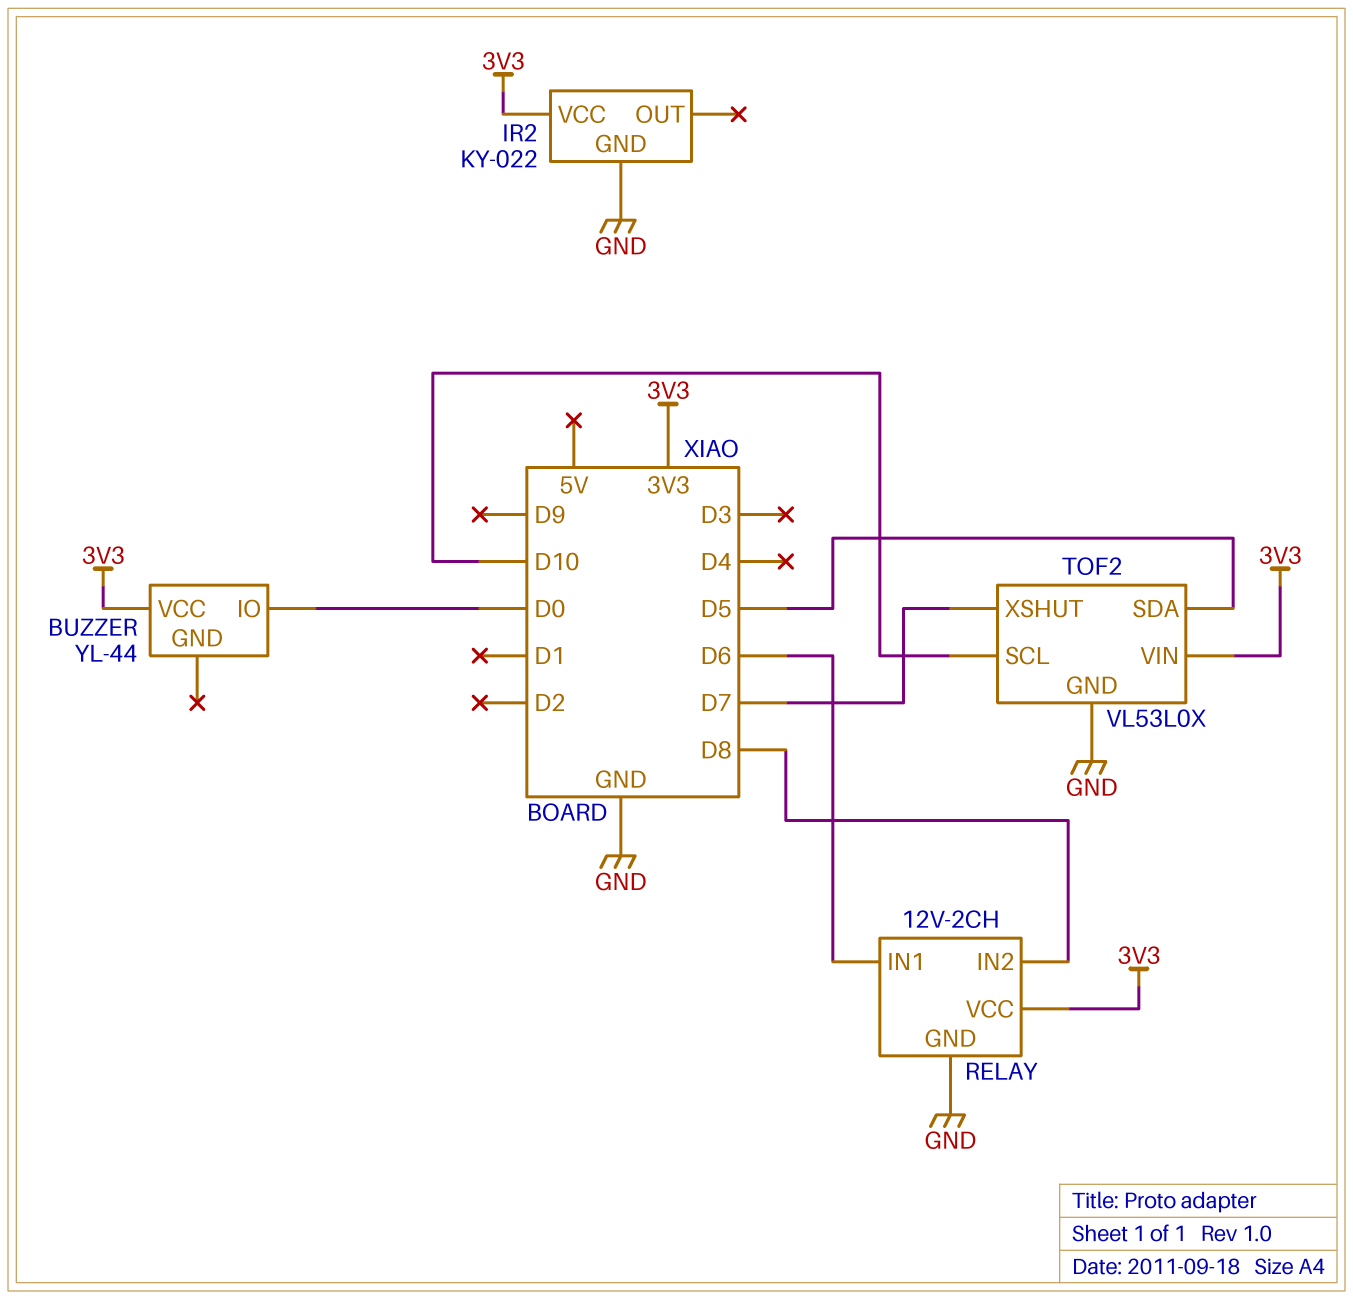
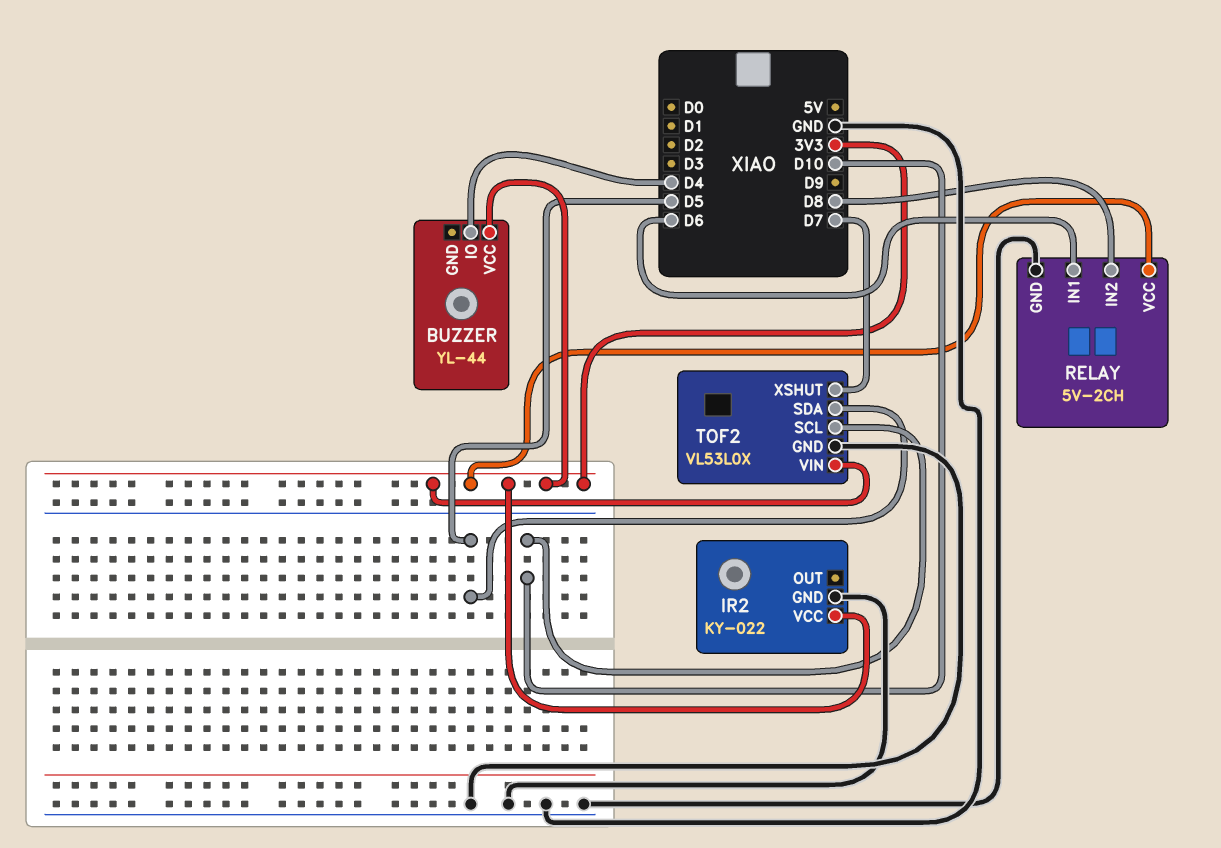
BUZZER pin IO: D0 -> D4
RELAY: 12V-2CH -> 5V-2CH

